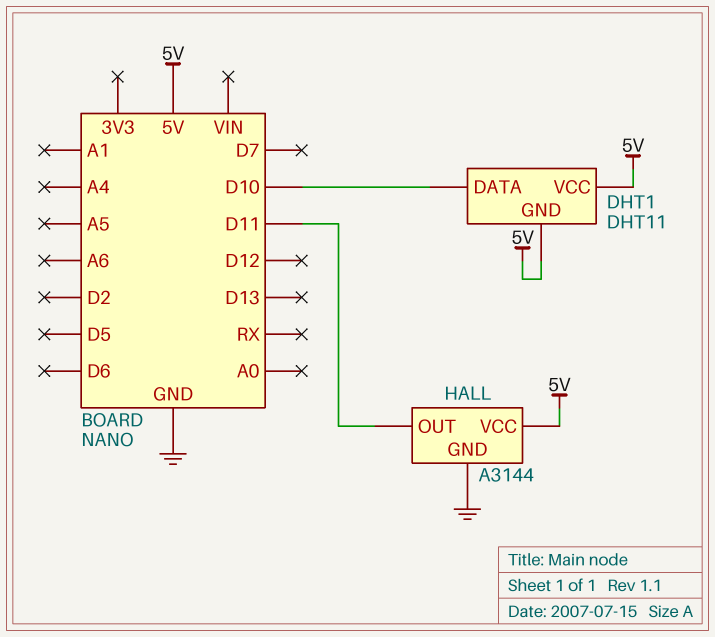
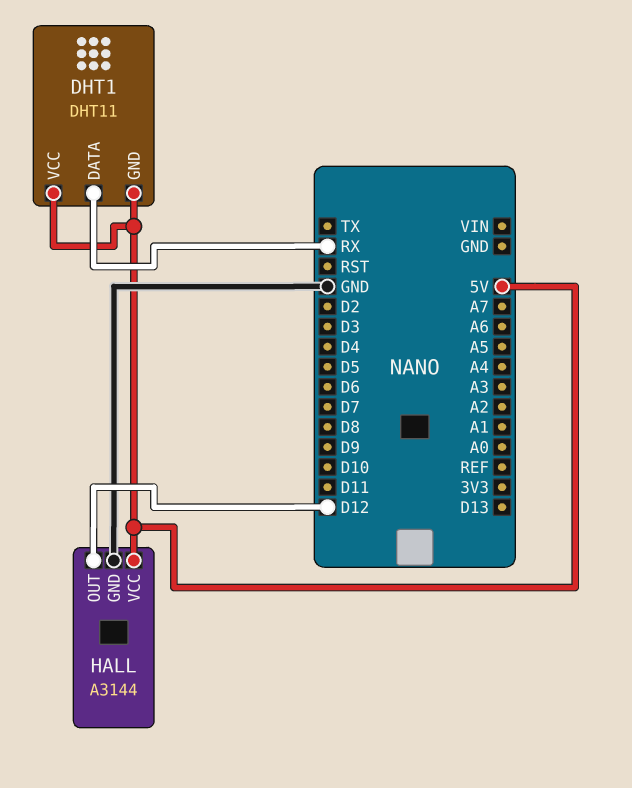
DHT1 pin DATA: D10 -> RX
HALL pin OUT: D11 -> D12

